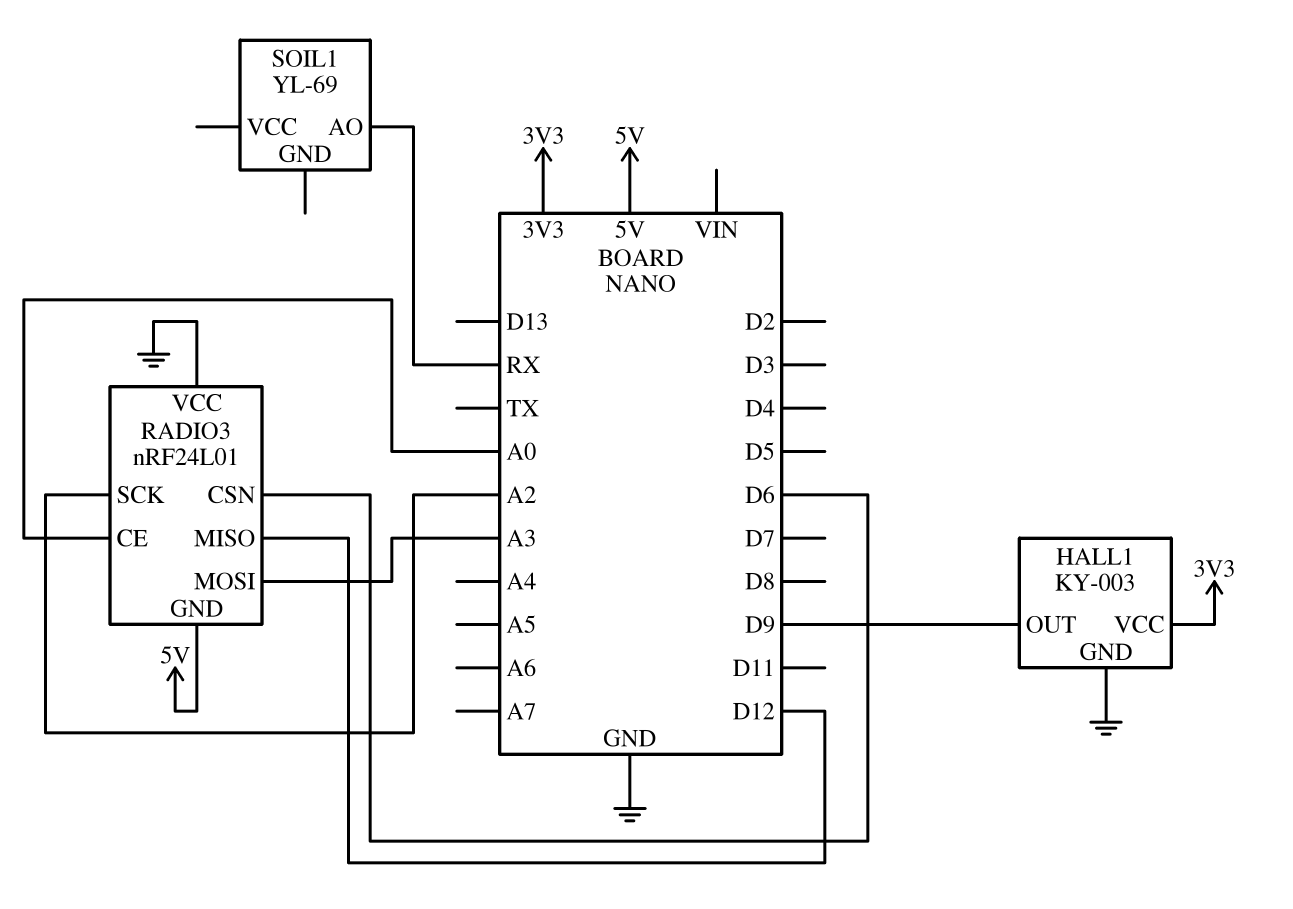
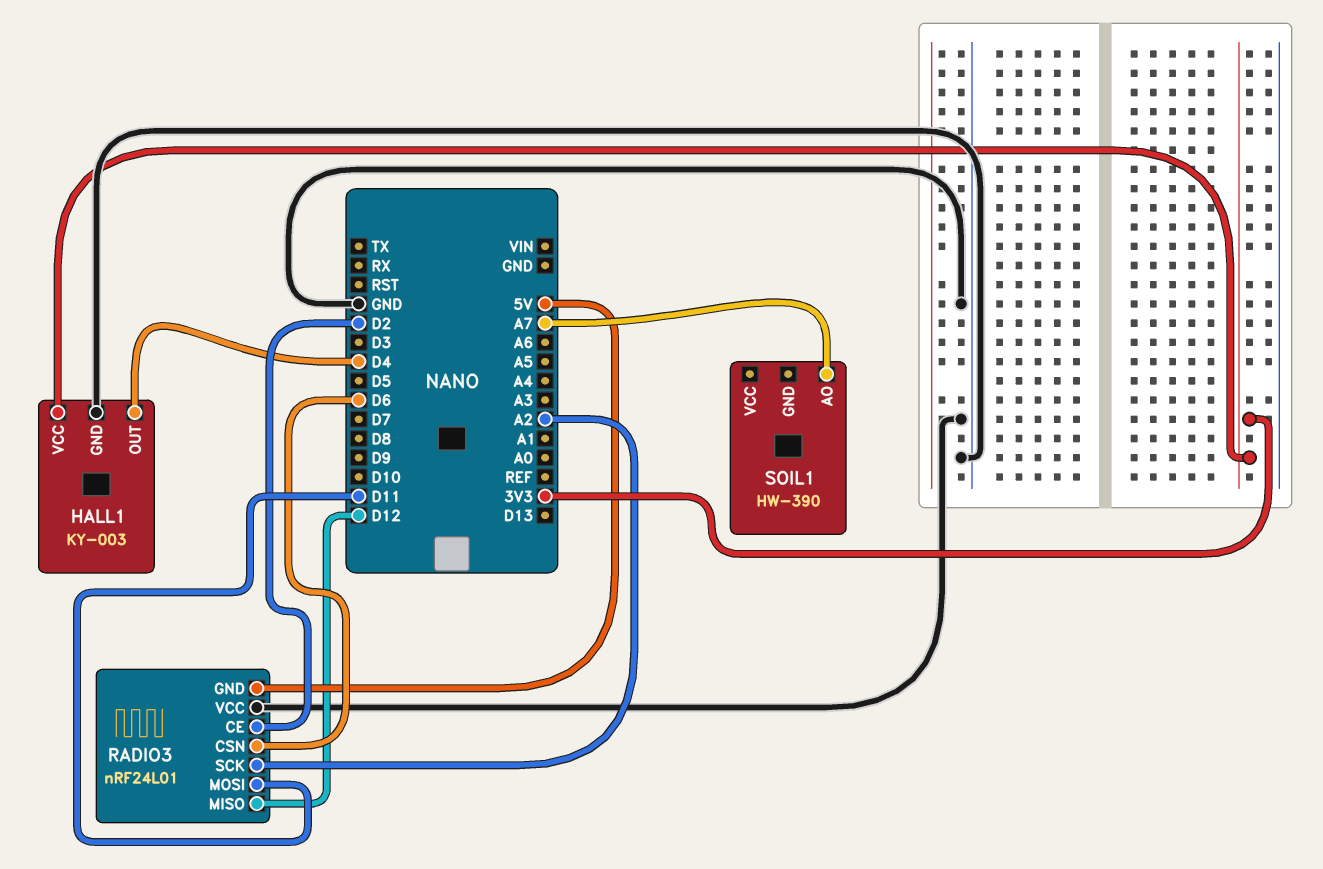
HALL1 pin OUT: D9 -> D4
RADIO3 pin CE: A0 -> D2
RADIO3 pin MOSI: A3 -> D11
SOIL1: YL-69 -> HW-390
SOIL1 pin AO: RX -> A7

